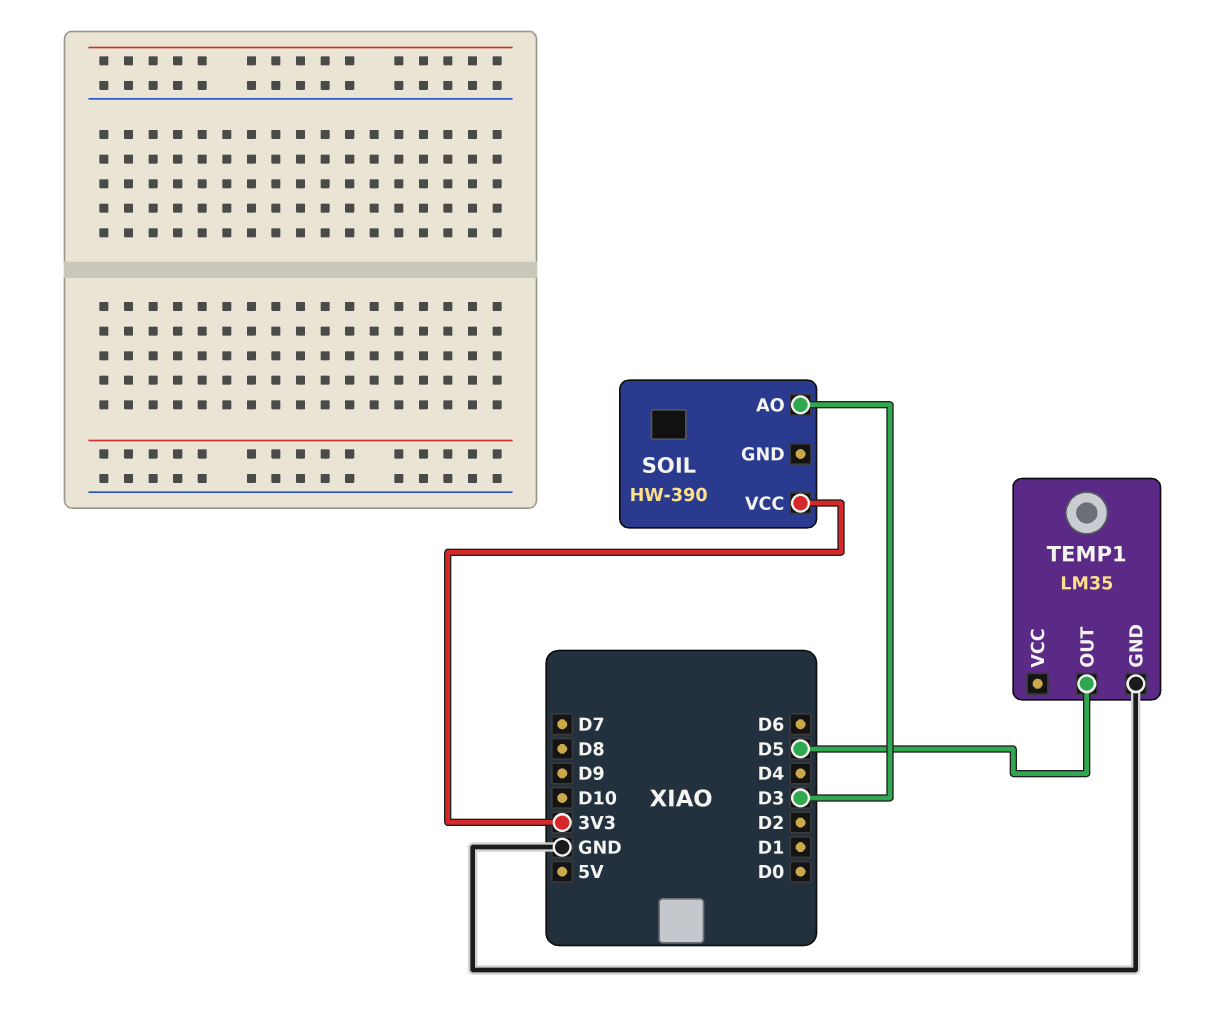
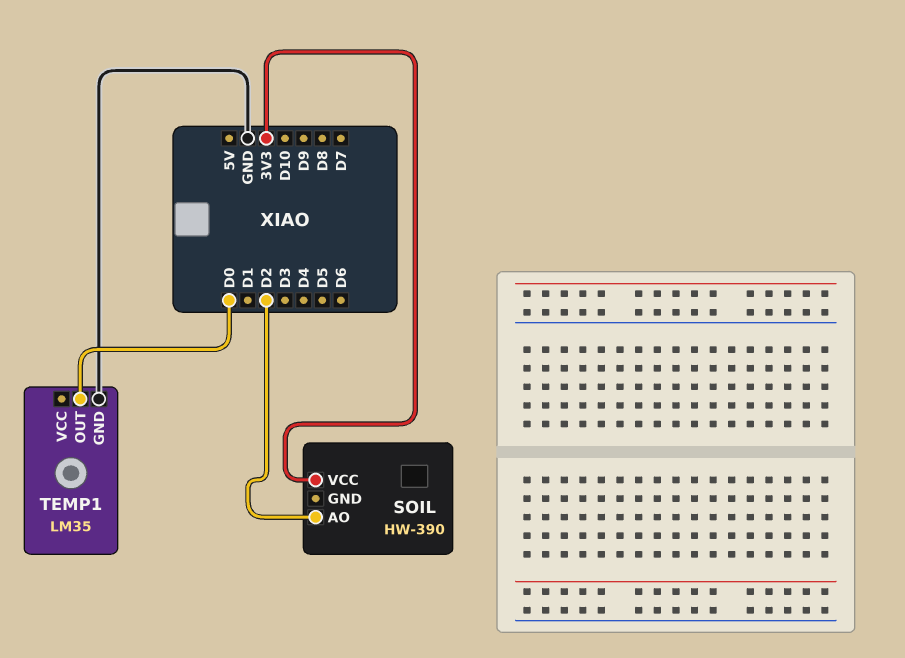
SOIL pin AO: D3 -> D2
TEMP1 pin OUT: D5 -> D0

